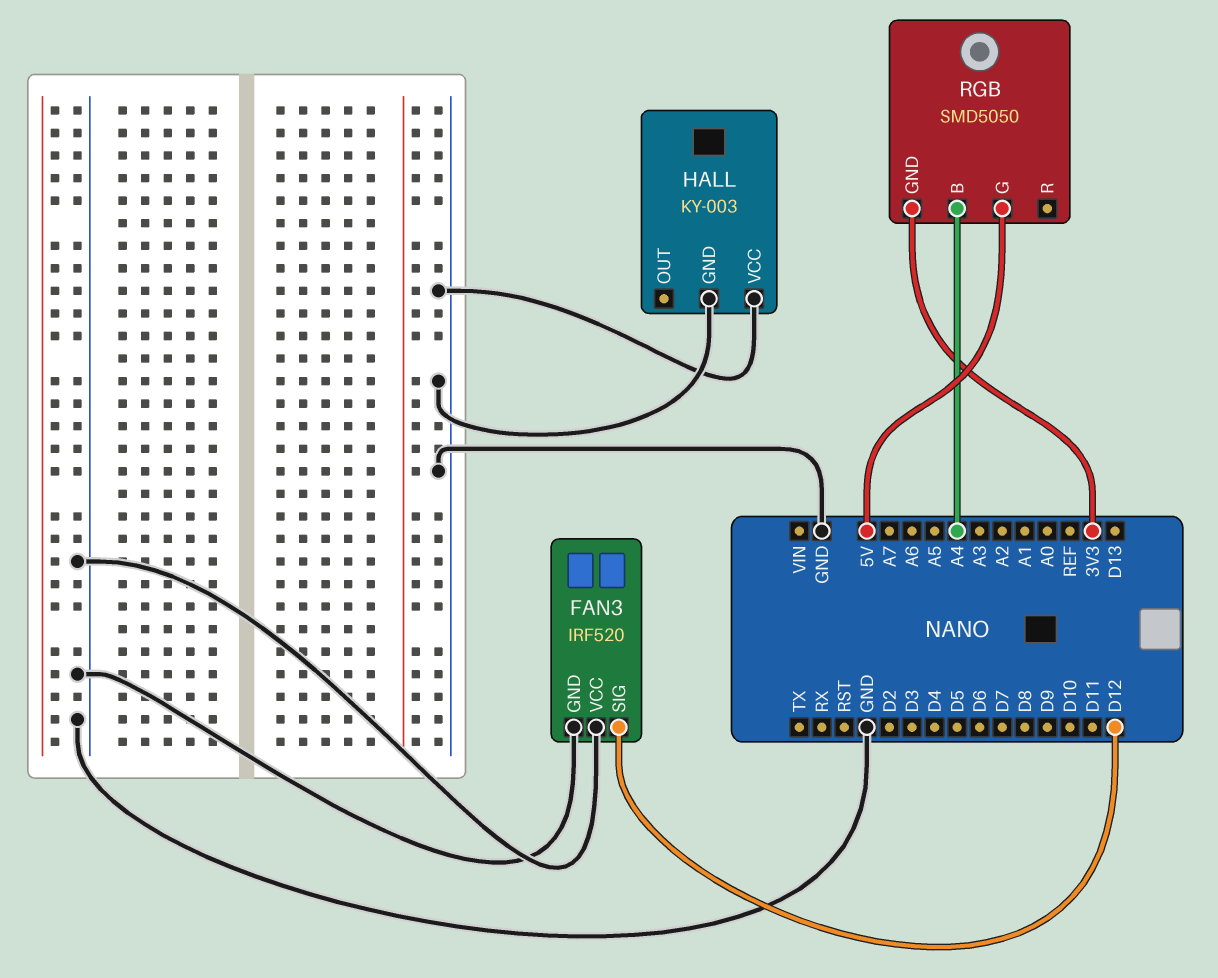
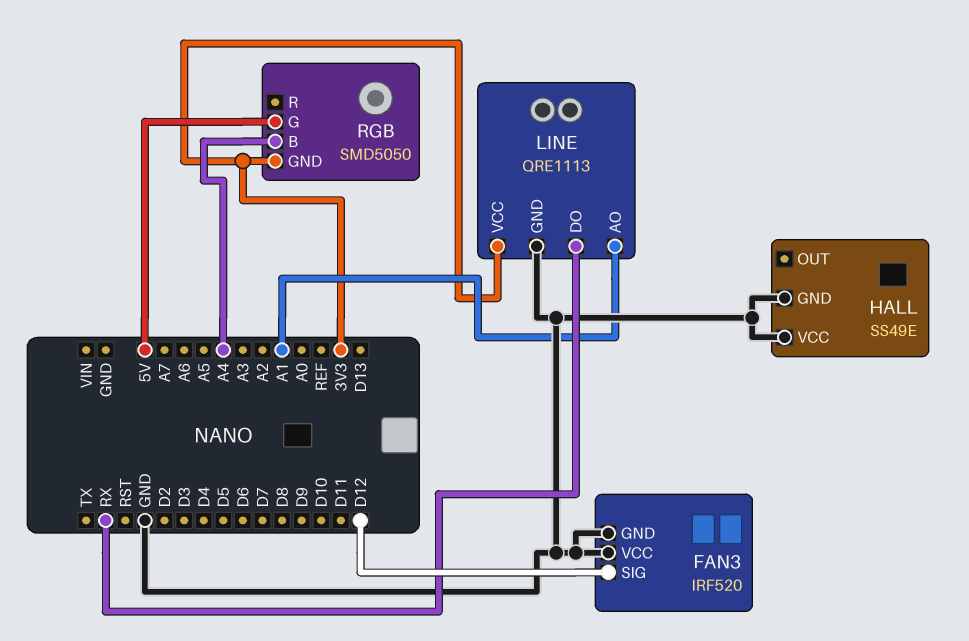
HALL: KY-003 -> SS49E
LINE: none -> QRE1113
LINE pin AO: none -> A1
LINE pin DO: none -> RX
LINE pin GND: none -> GND
LINE pin VCC: none -> 3V3

